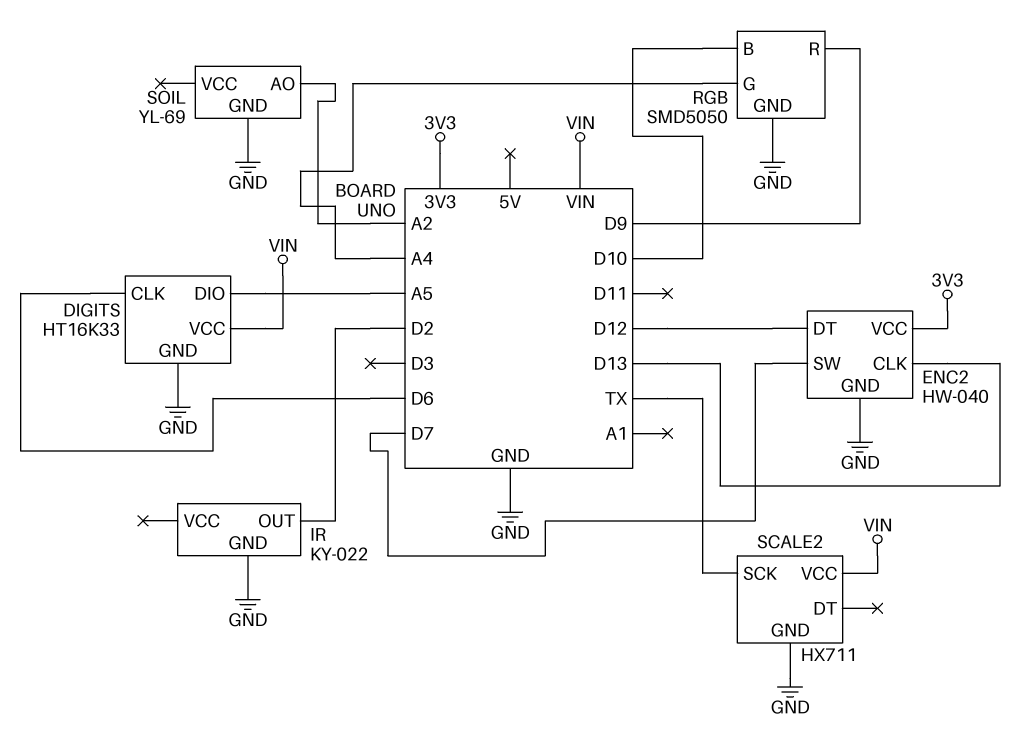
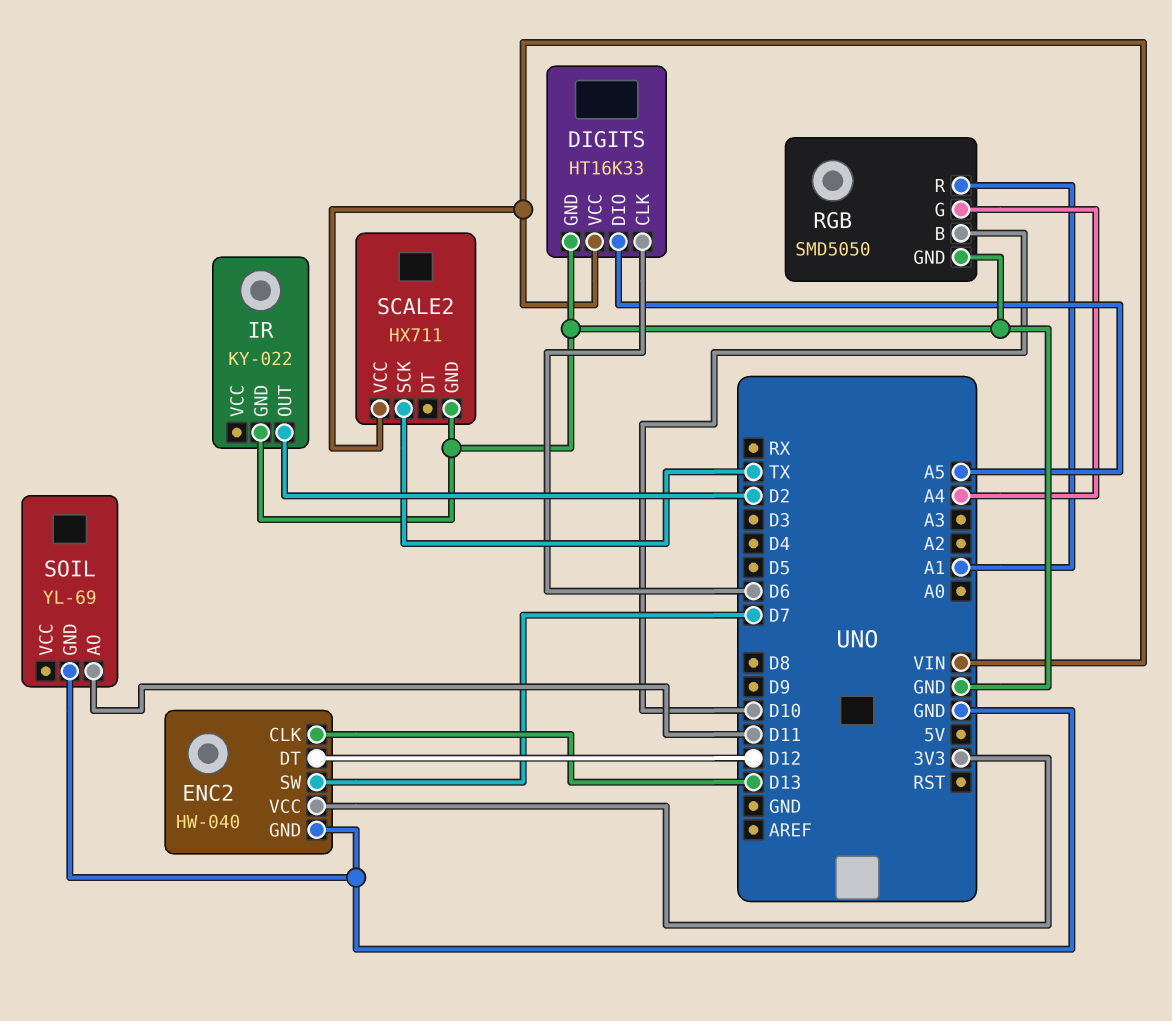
RGB pin R: D9 -> A1
SOIL pin AO: A2 -> D11

